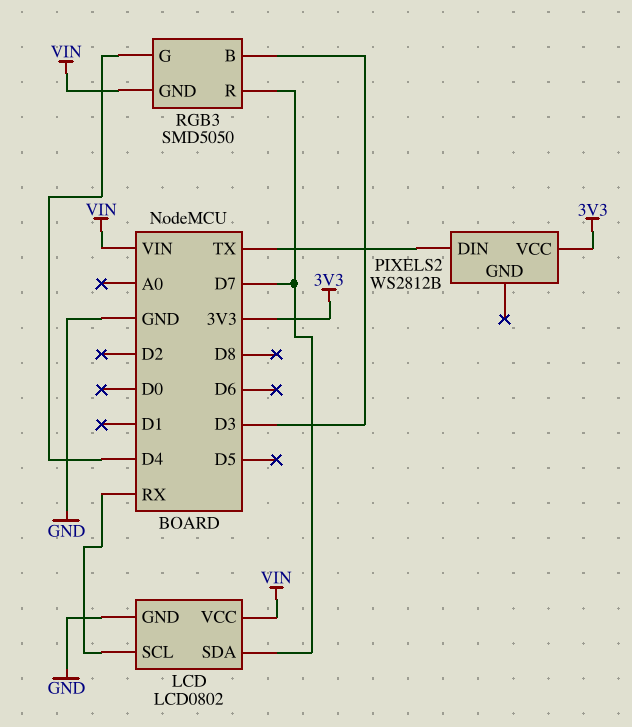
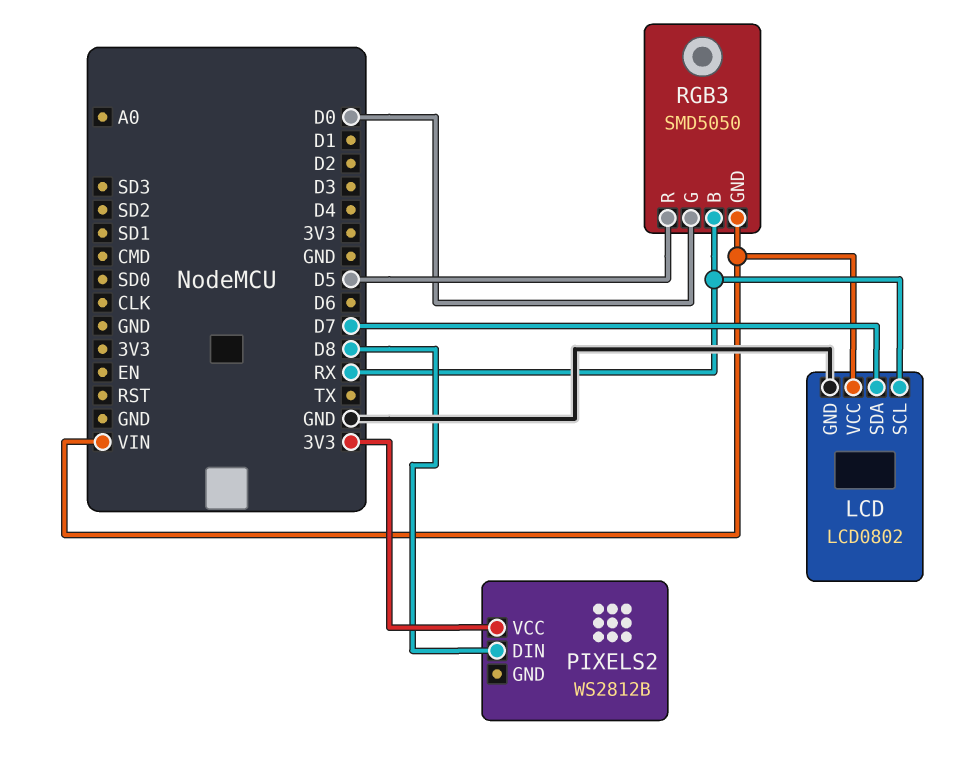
PIXELS2 pin DIN: TX -> D8
RGB3 pin B: D3 -> RX
RGB3 pin G: D4 -> D0
RGB3 pin R: D7 -> D5

